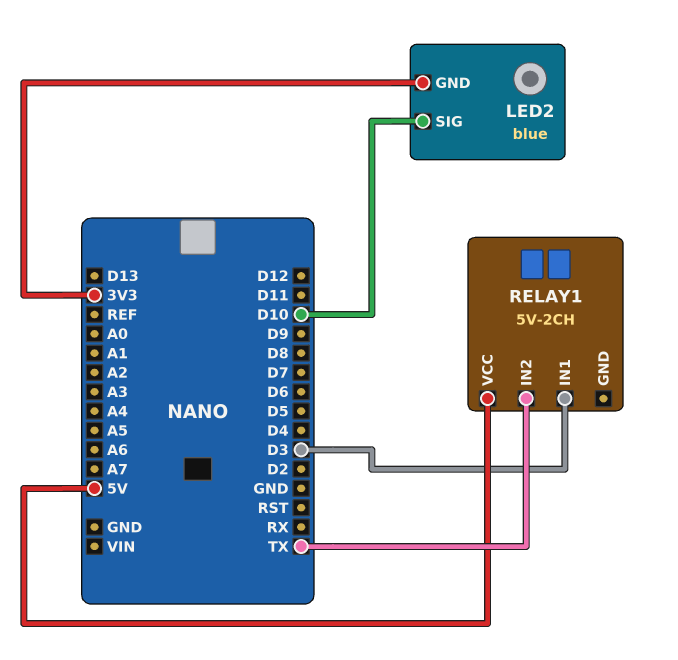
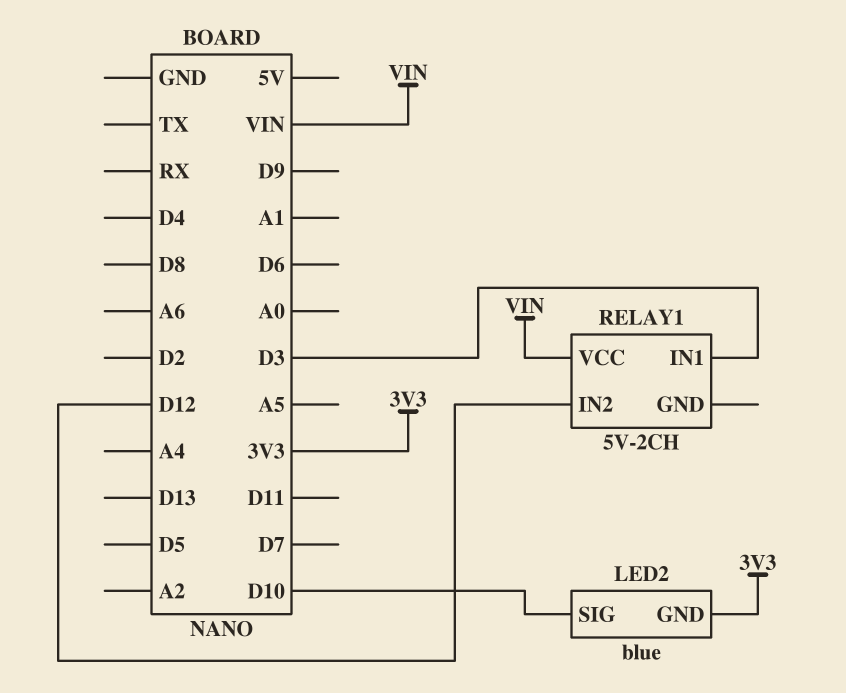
RELAY1 pin IN2: TX -> D12
RELAY1 pin VCC: 5V -> VIN

